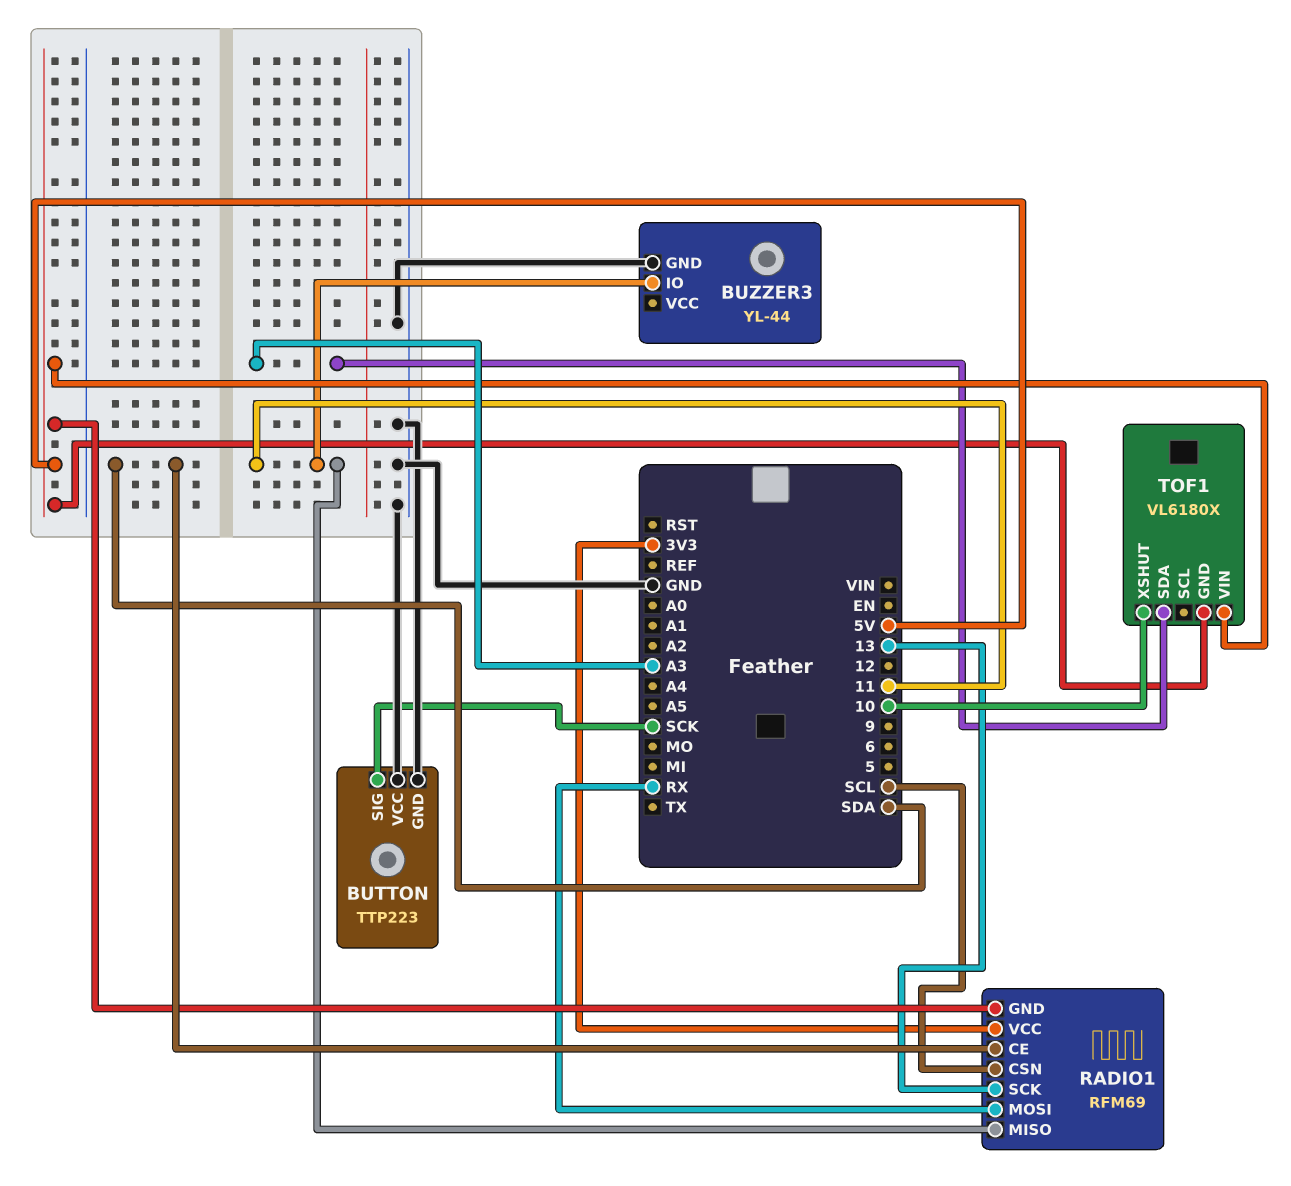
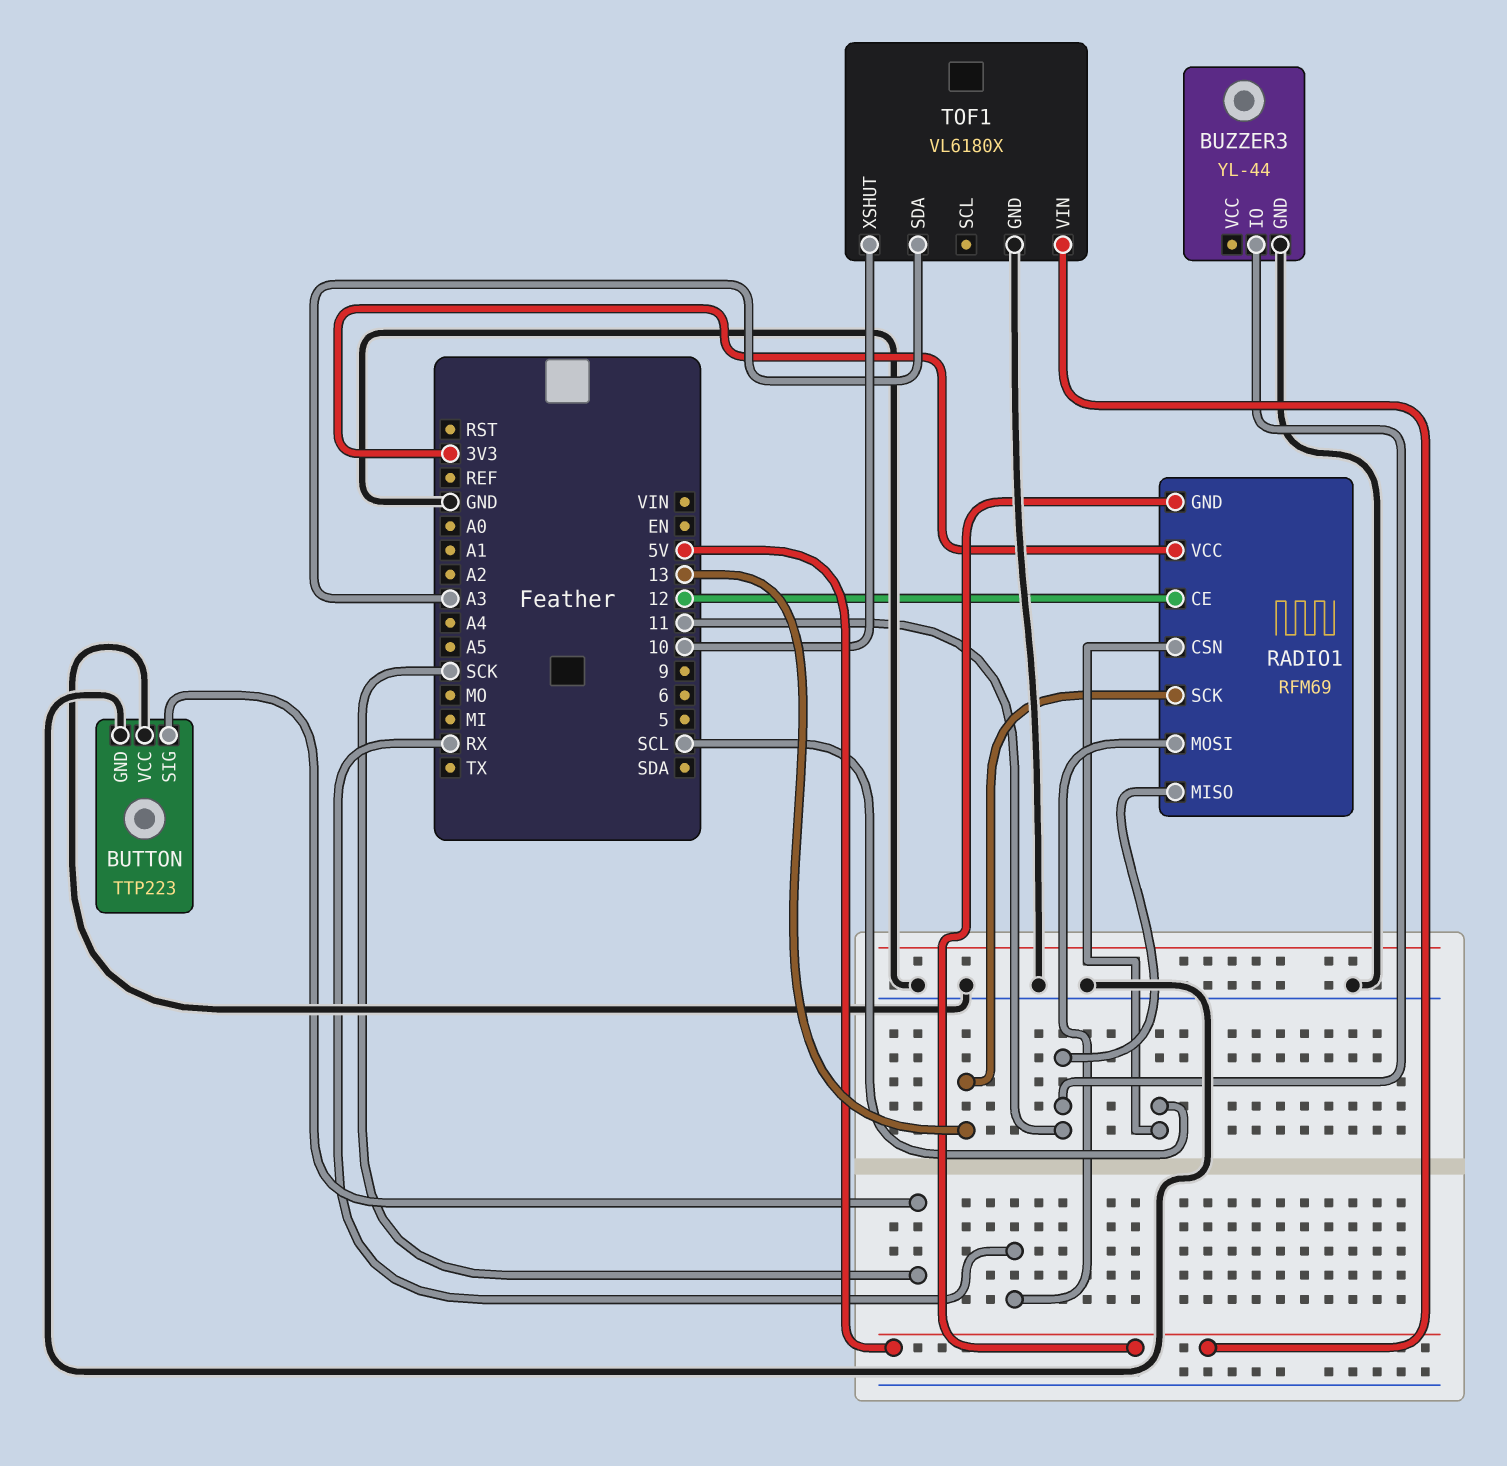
RADIO1 pin CE: SDA -> 12
TOF1 pin GND: 5V -> GND

